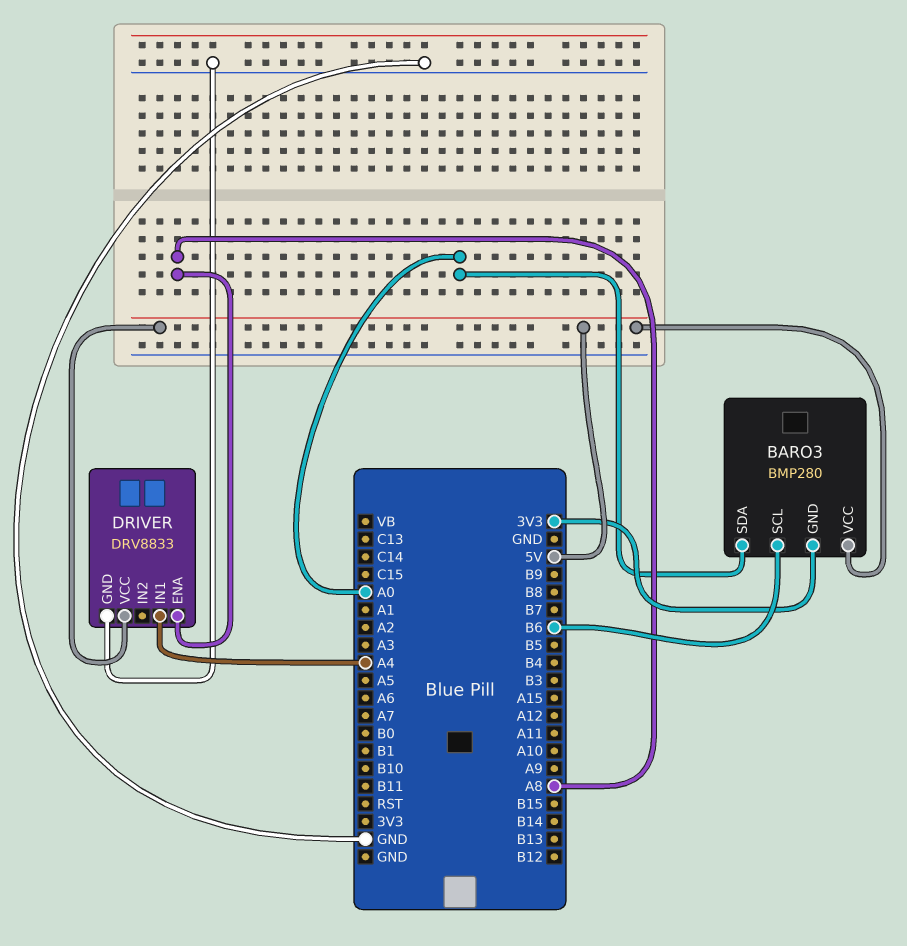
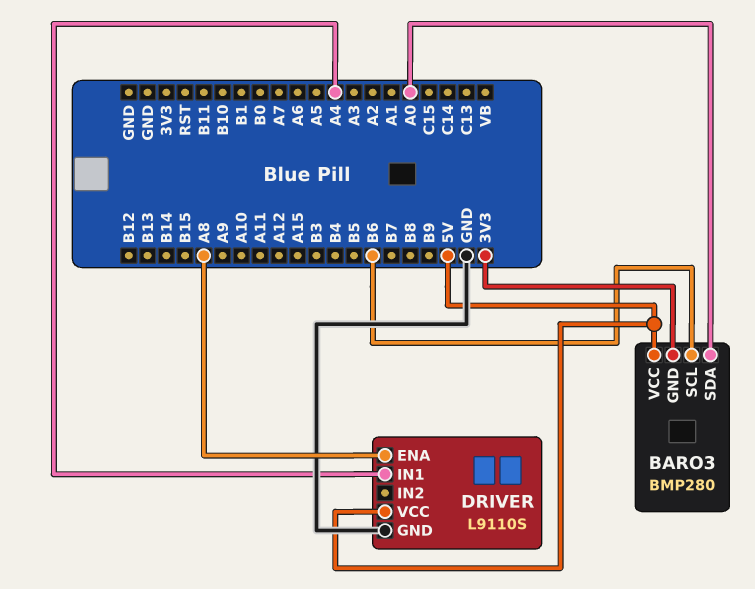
DRIVER: DRV8833 -> L9110S

